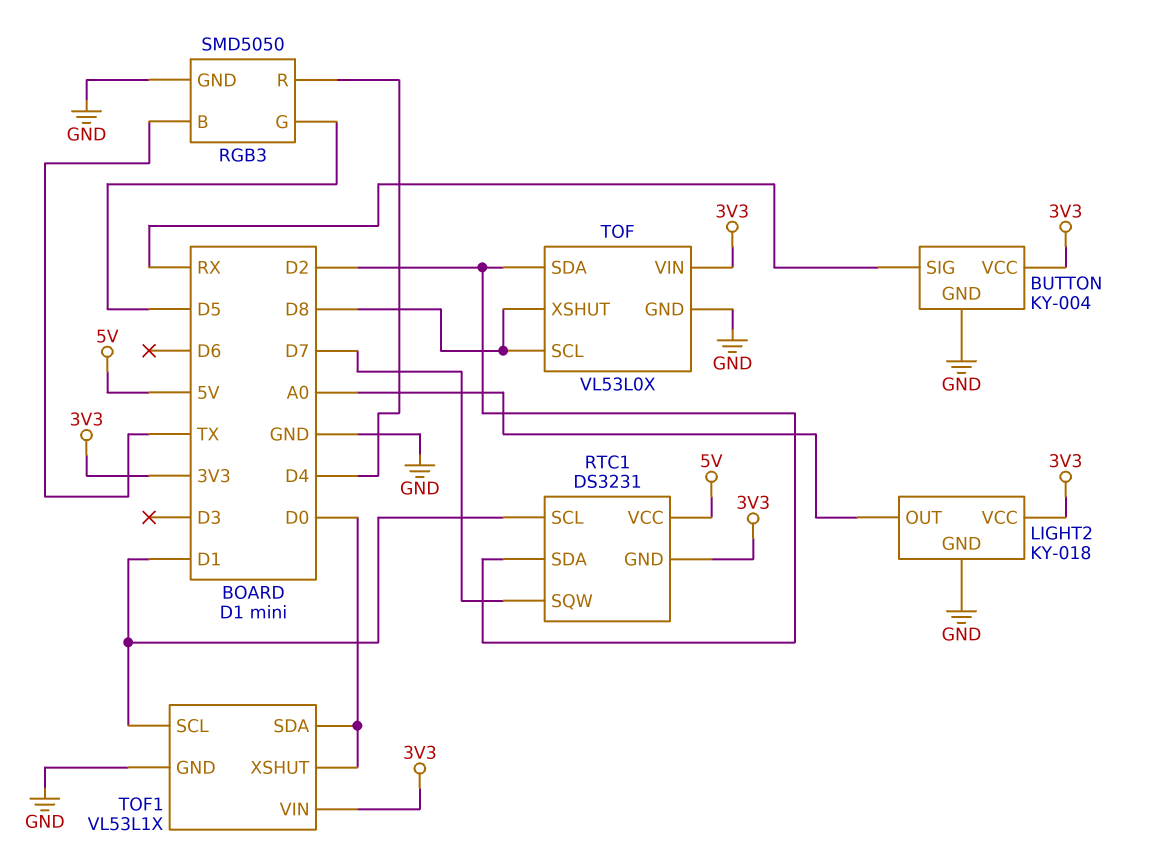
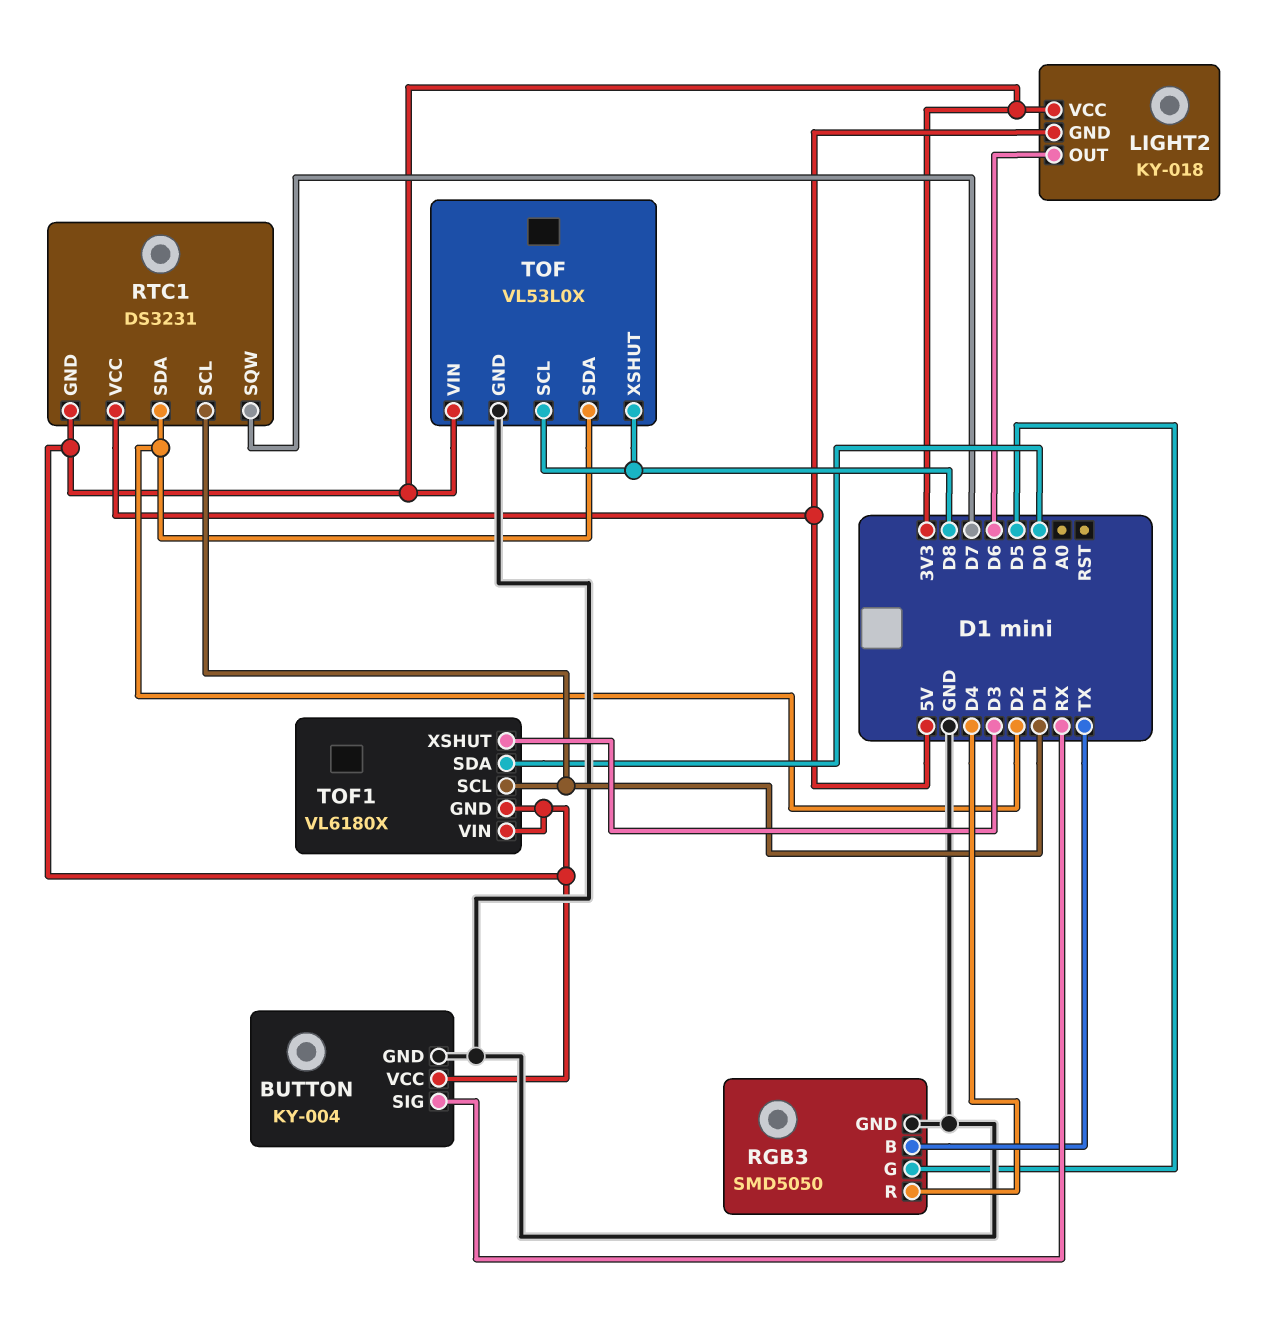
LIGHT2 pin GND: GND -> 5V
LIGHT2 pin OUT: A0 -> D6
TOF1: VL53L1X -> VL6180X
TOF1 pin GND: GND -> 3V3
TOF1 pin XSHUT: D0 -> D3

